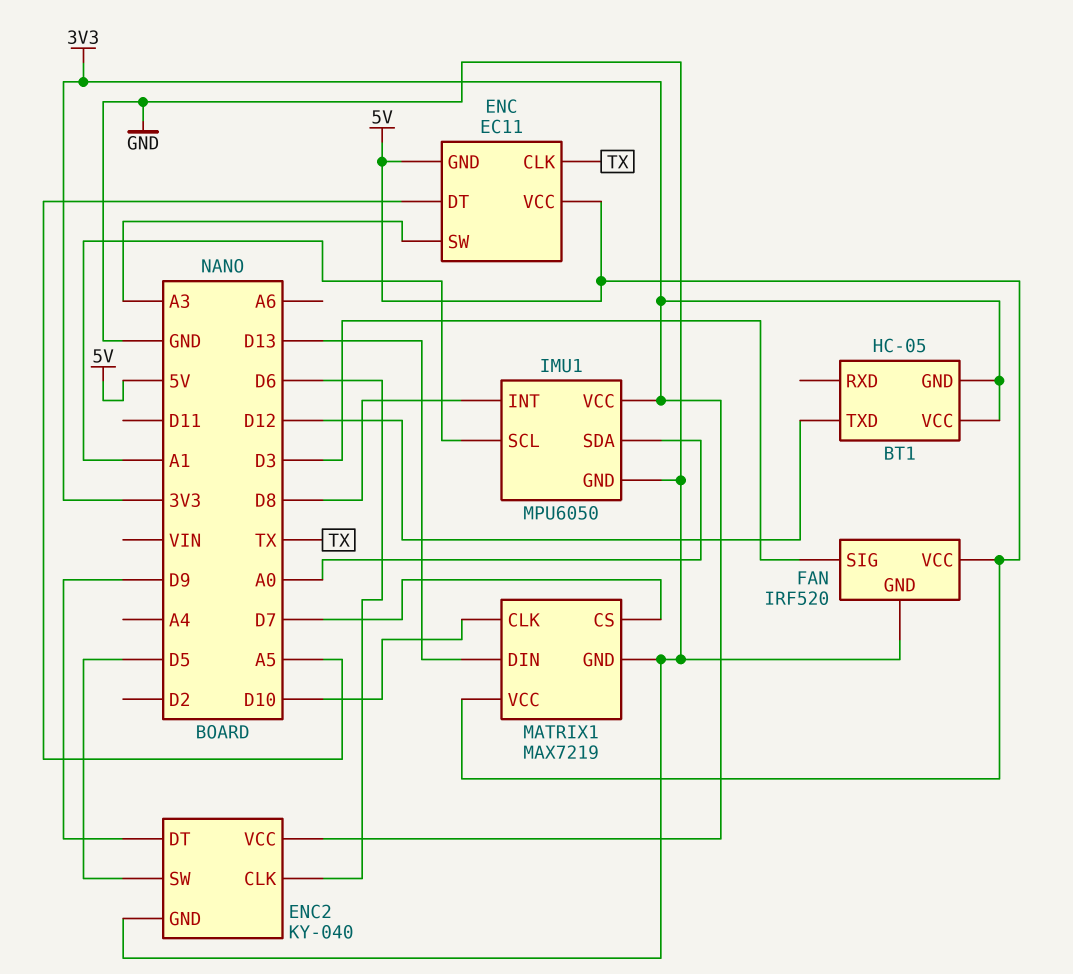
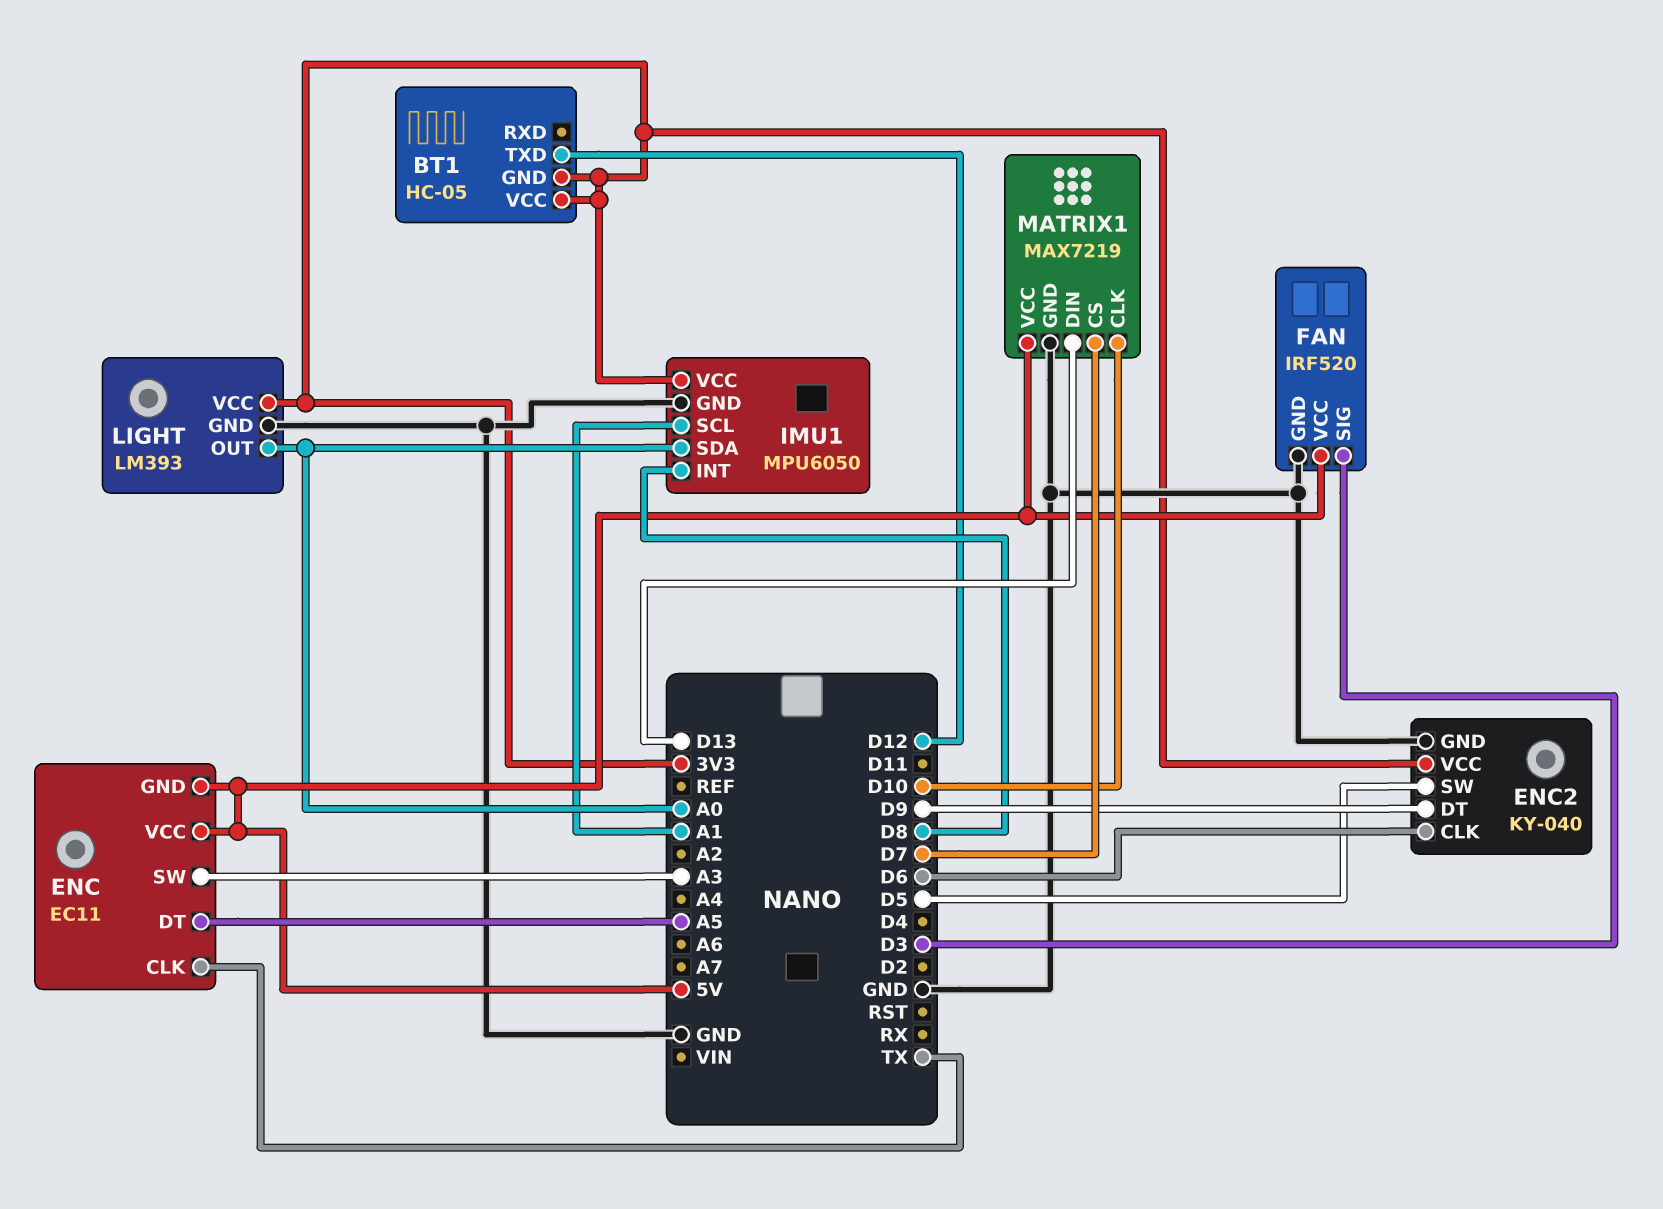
LIGHT: none -> LM393
LIGHT pin GND: none -> GND
LIGHT pin OUT: none -> A0
LIGHT pin VCC: none -> 3V3

